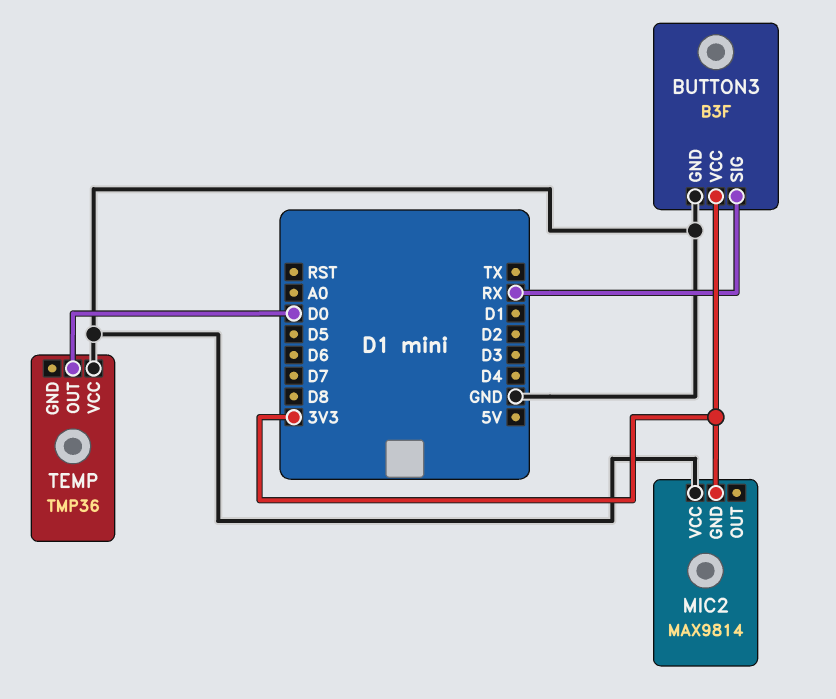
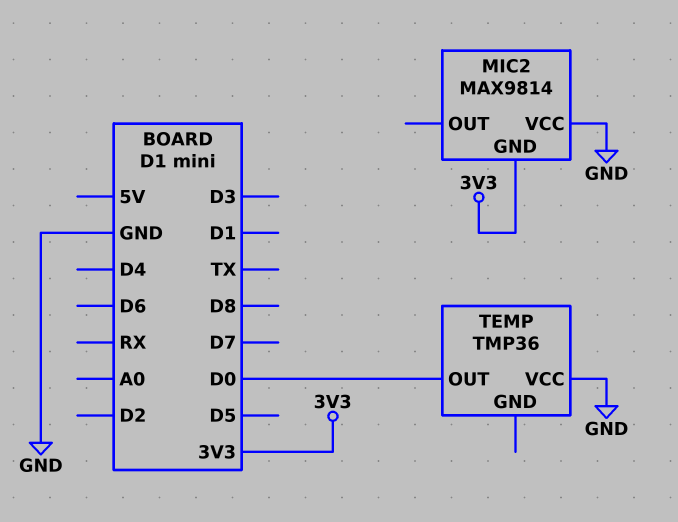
BUTTON3: B3F -> none
BUTTON3 pin GND: GND -> none
BUTTON3 pin SIG: RX -> none
BUTTON3 pin VCC: 3V3 -> none

